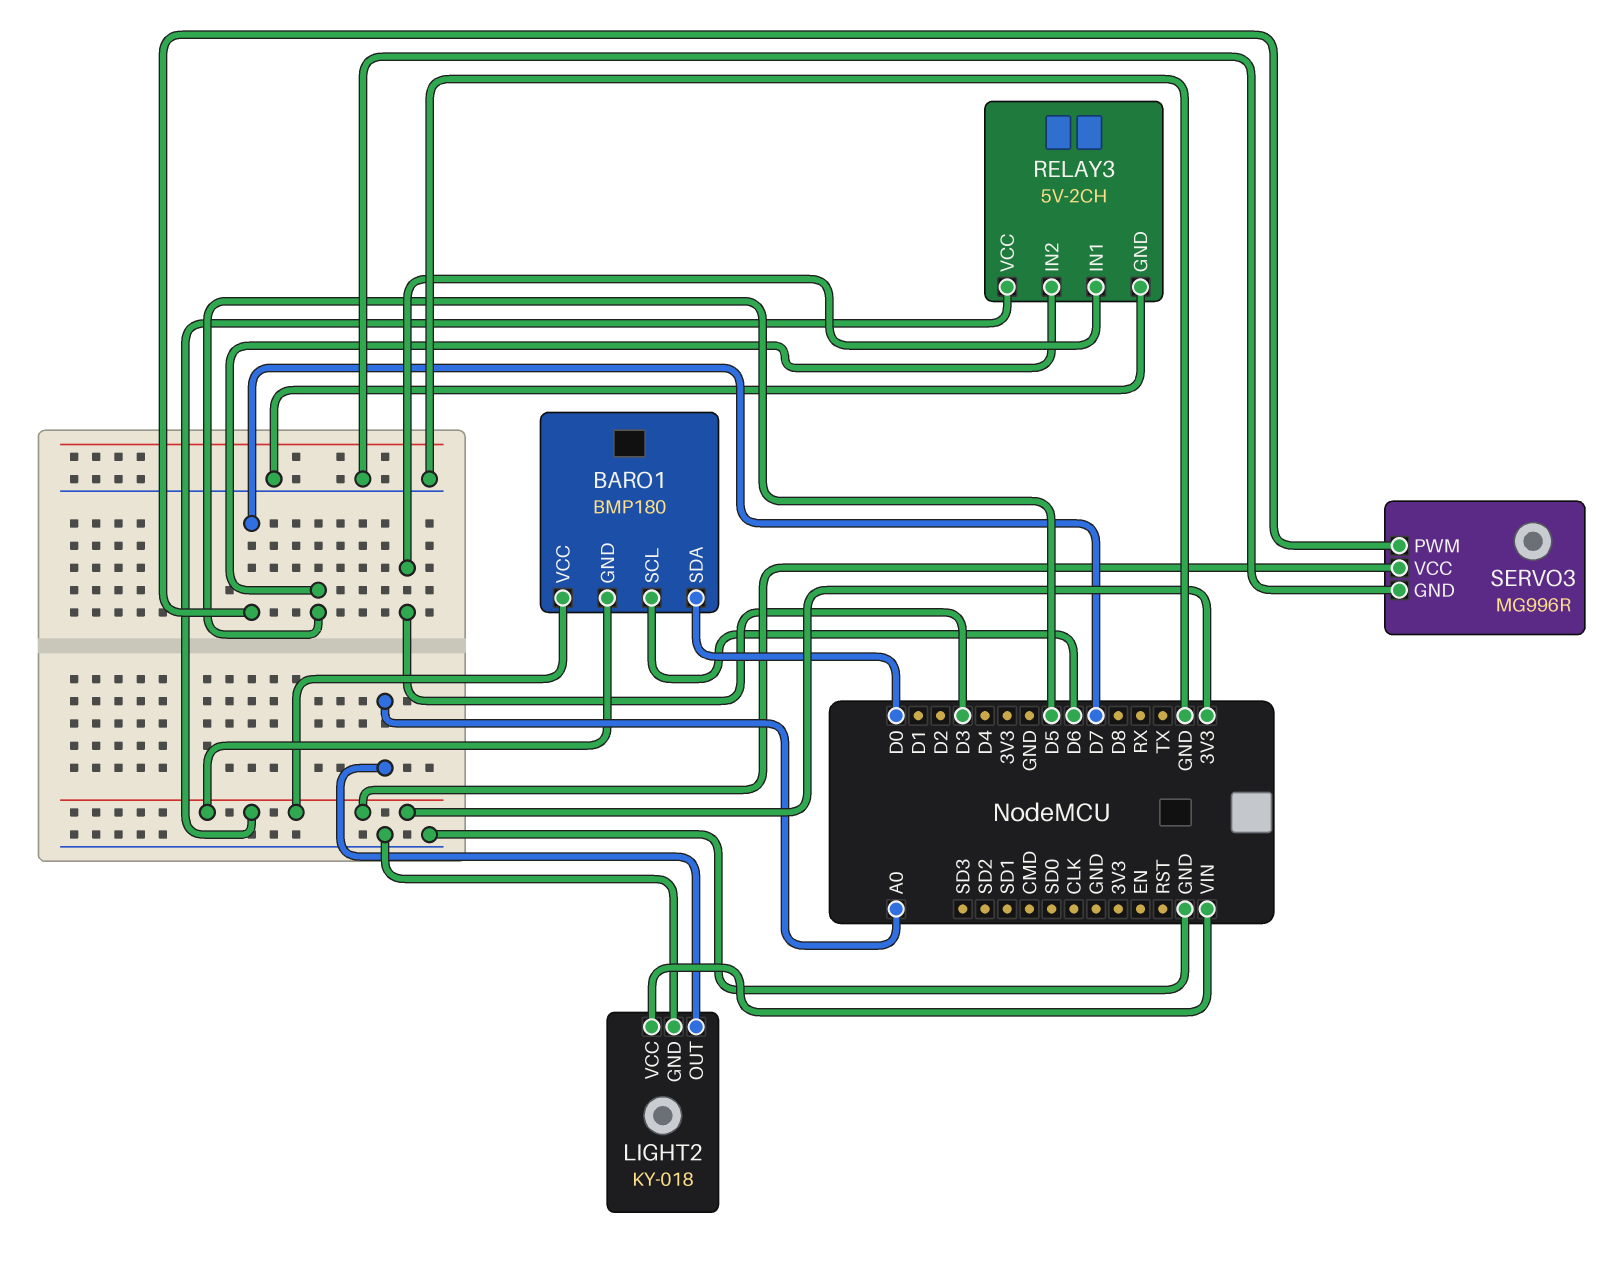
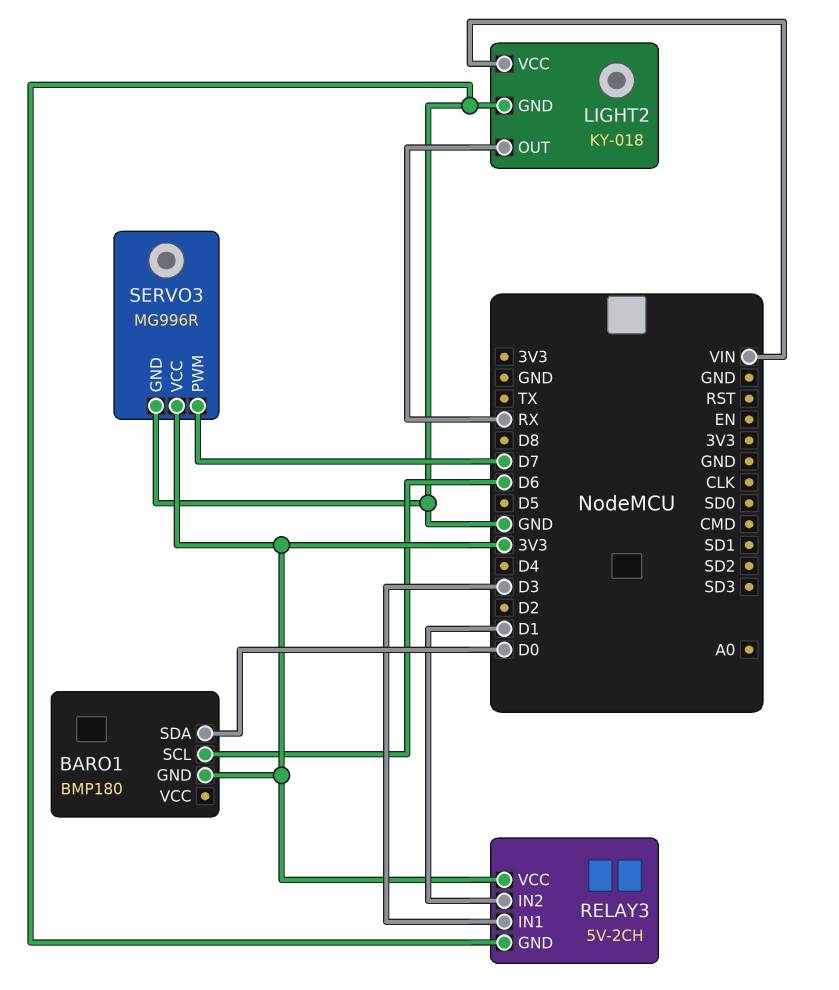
BARO1 pin VCC: 3V3 -> none
LIGHT2 pin OUT: A0 -> RX
RELAY3 pin IN2: D5 -> D1

